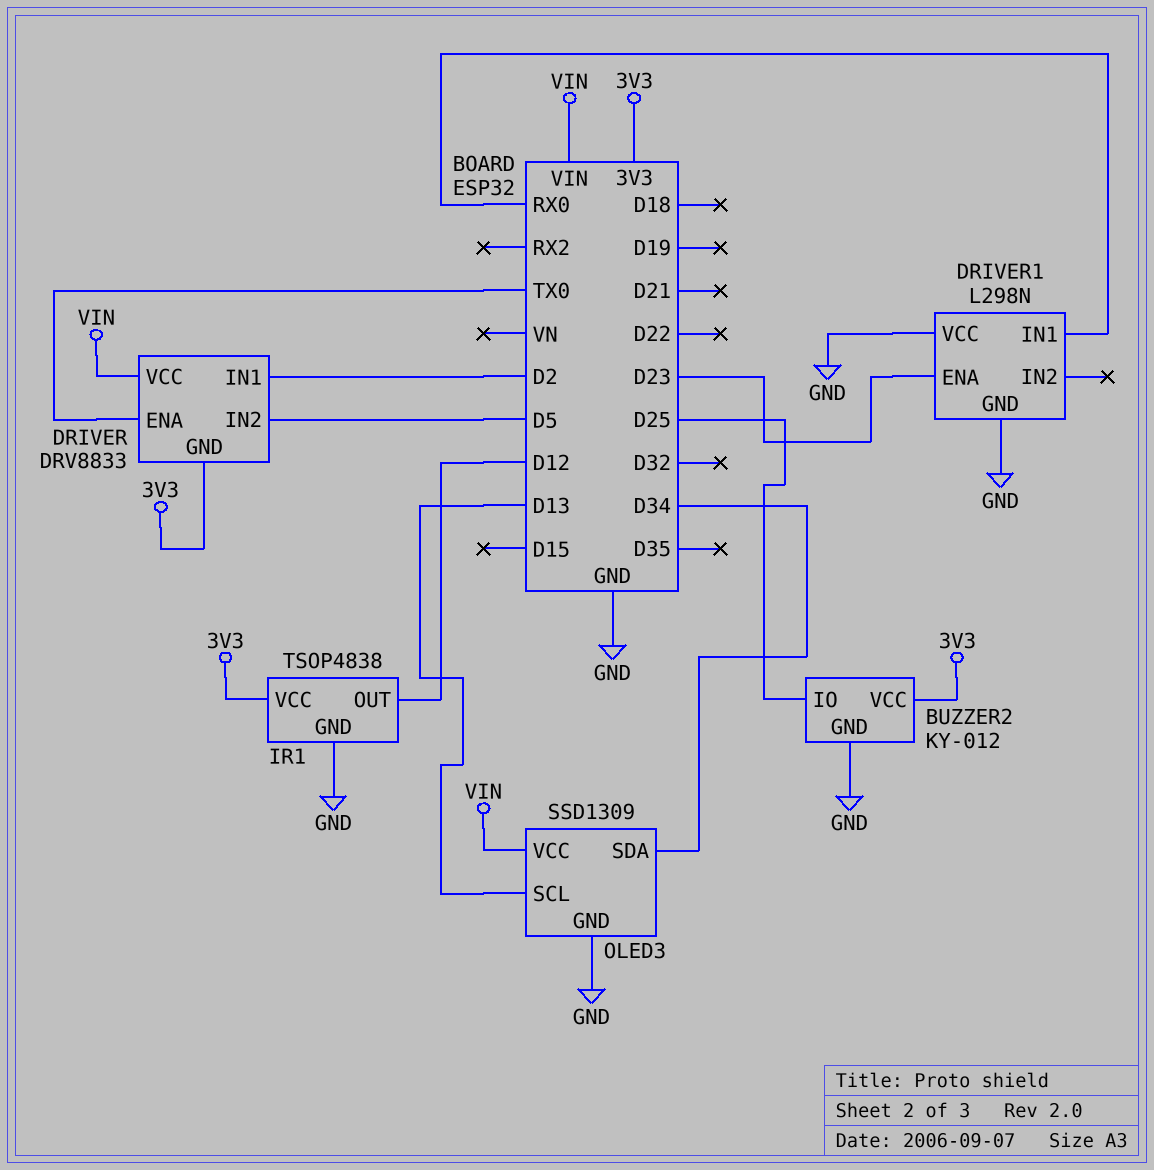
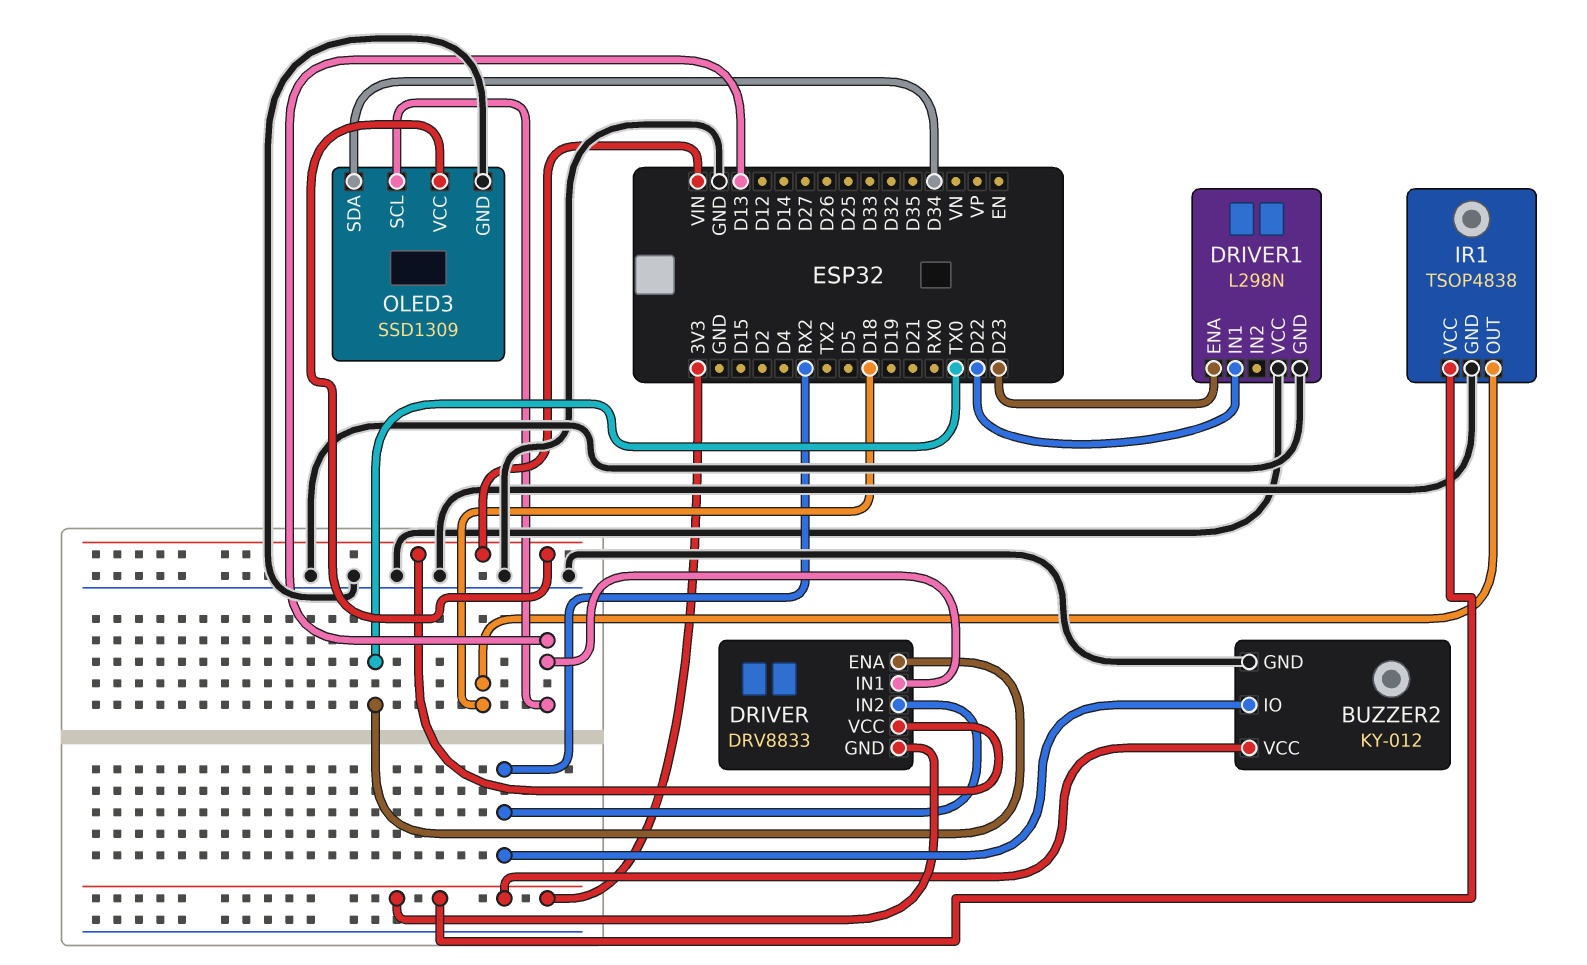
BUZZER2 pin IO: D25 -> RX2
DRIVER pin IN1: D2 -> D13
DRIVER pin IN2: D5 -> RX2
DRIVER1 pin IN1: RX0 -> D22
IR1 pin OUT: D12 -> D18

